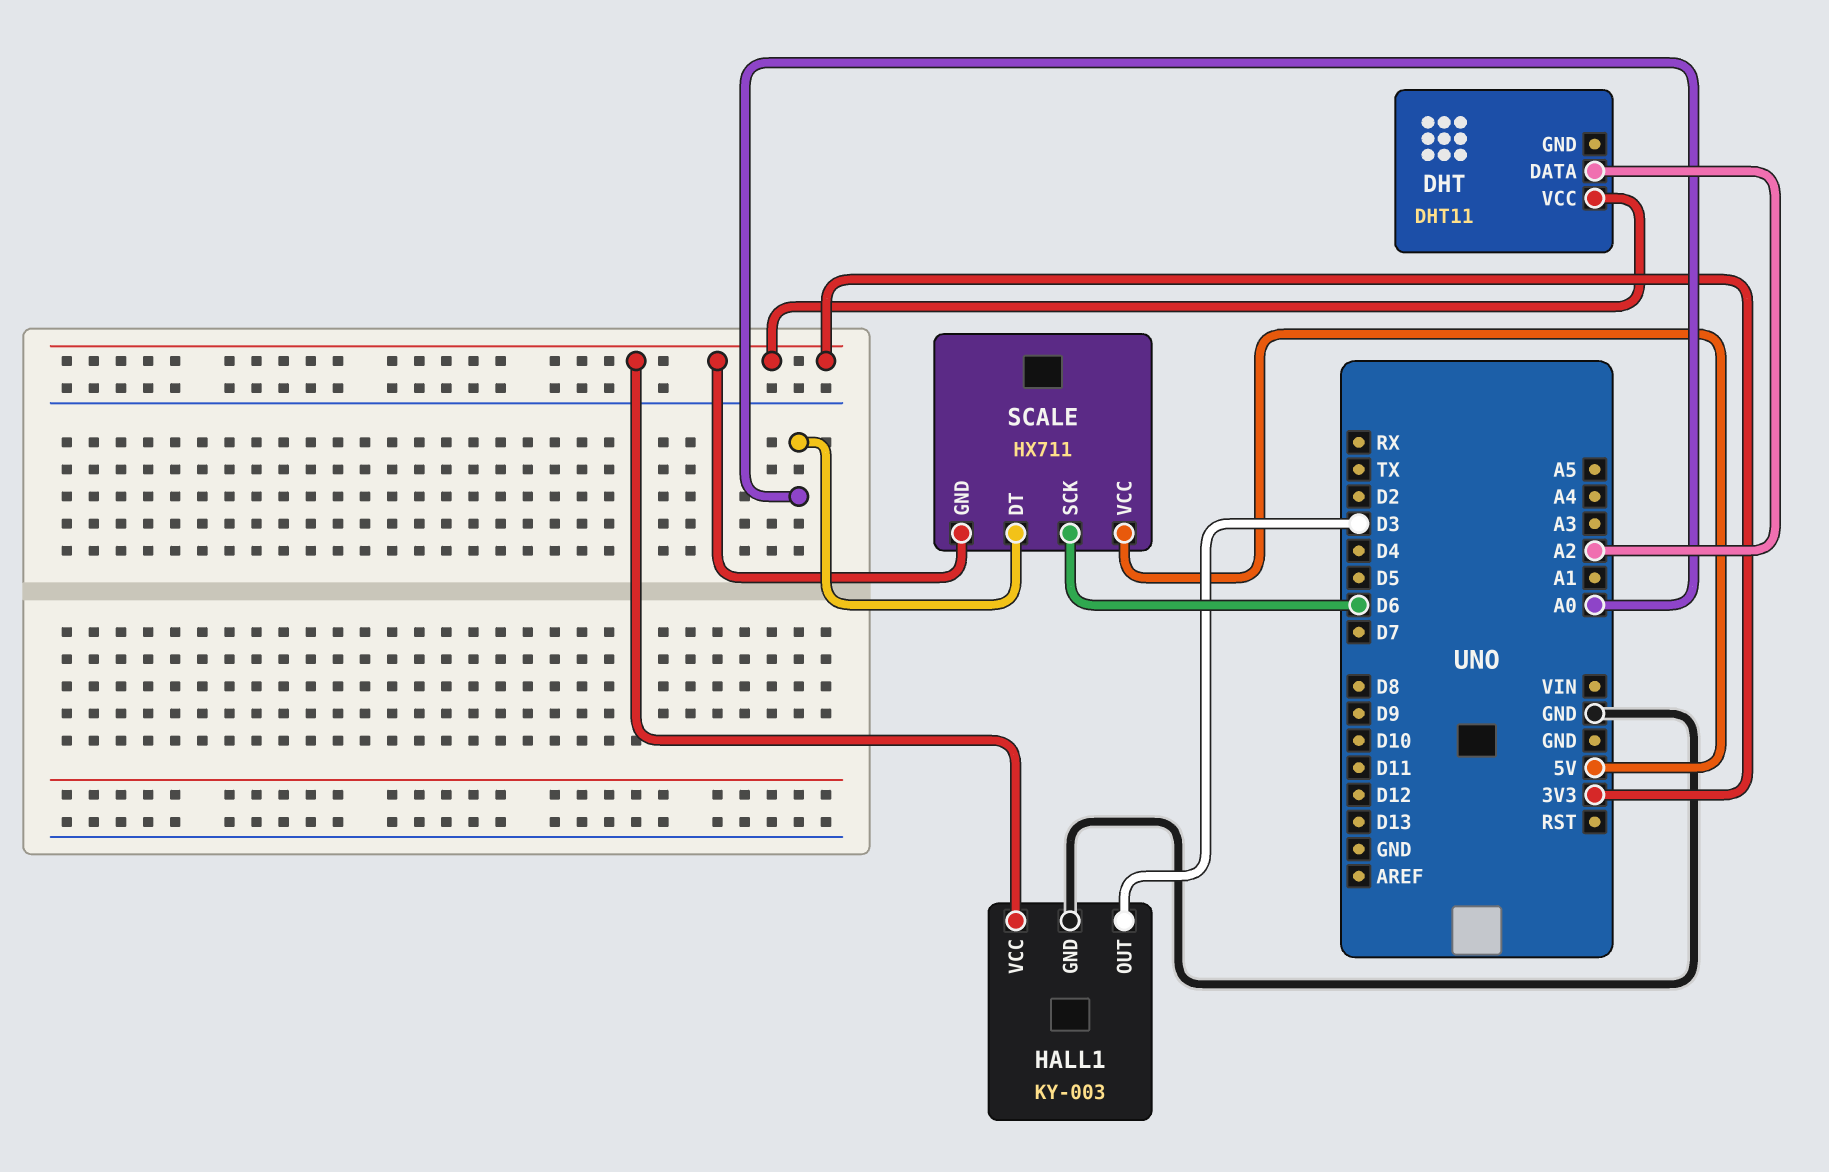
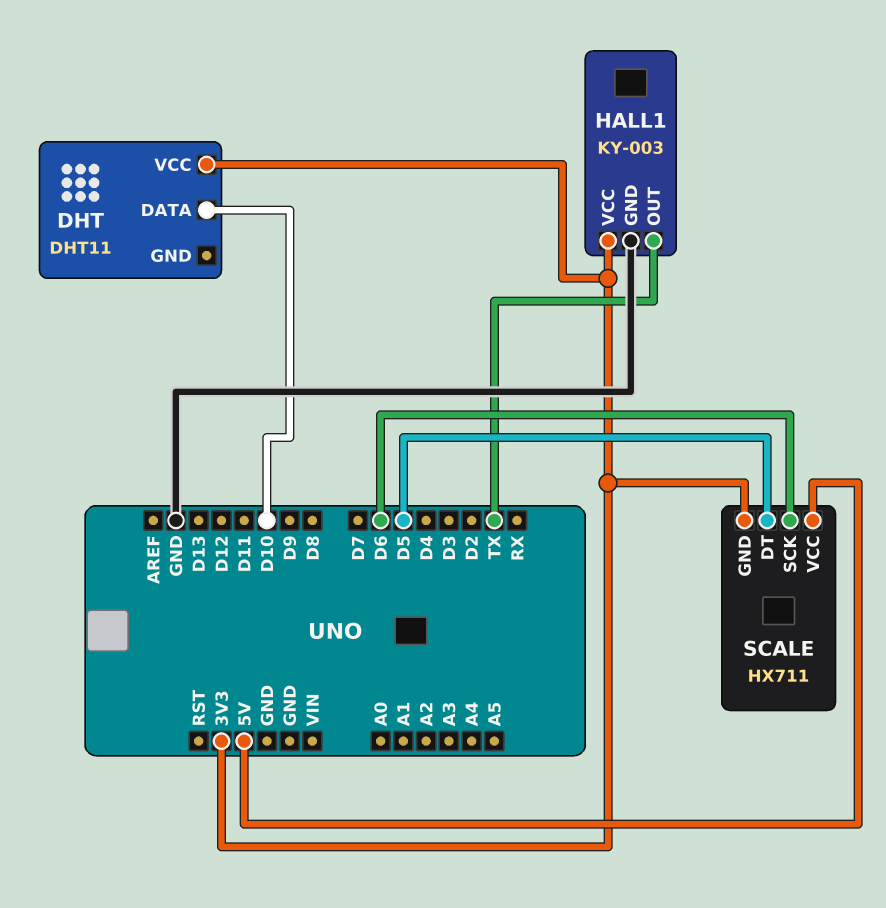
DHT pin DATA: A2 -> D10
HALL1 pin OUT: D3 -> TX
SCALE pin DT: A0 -> D5

